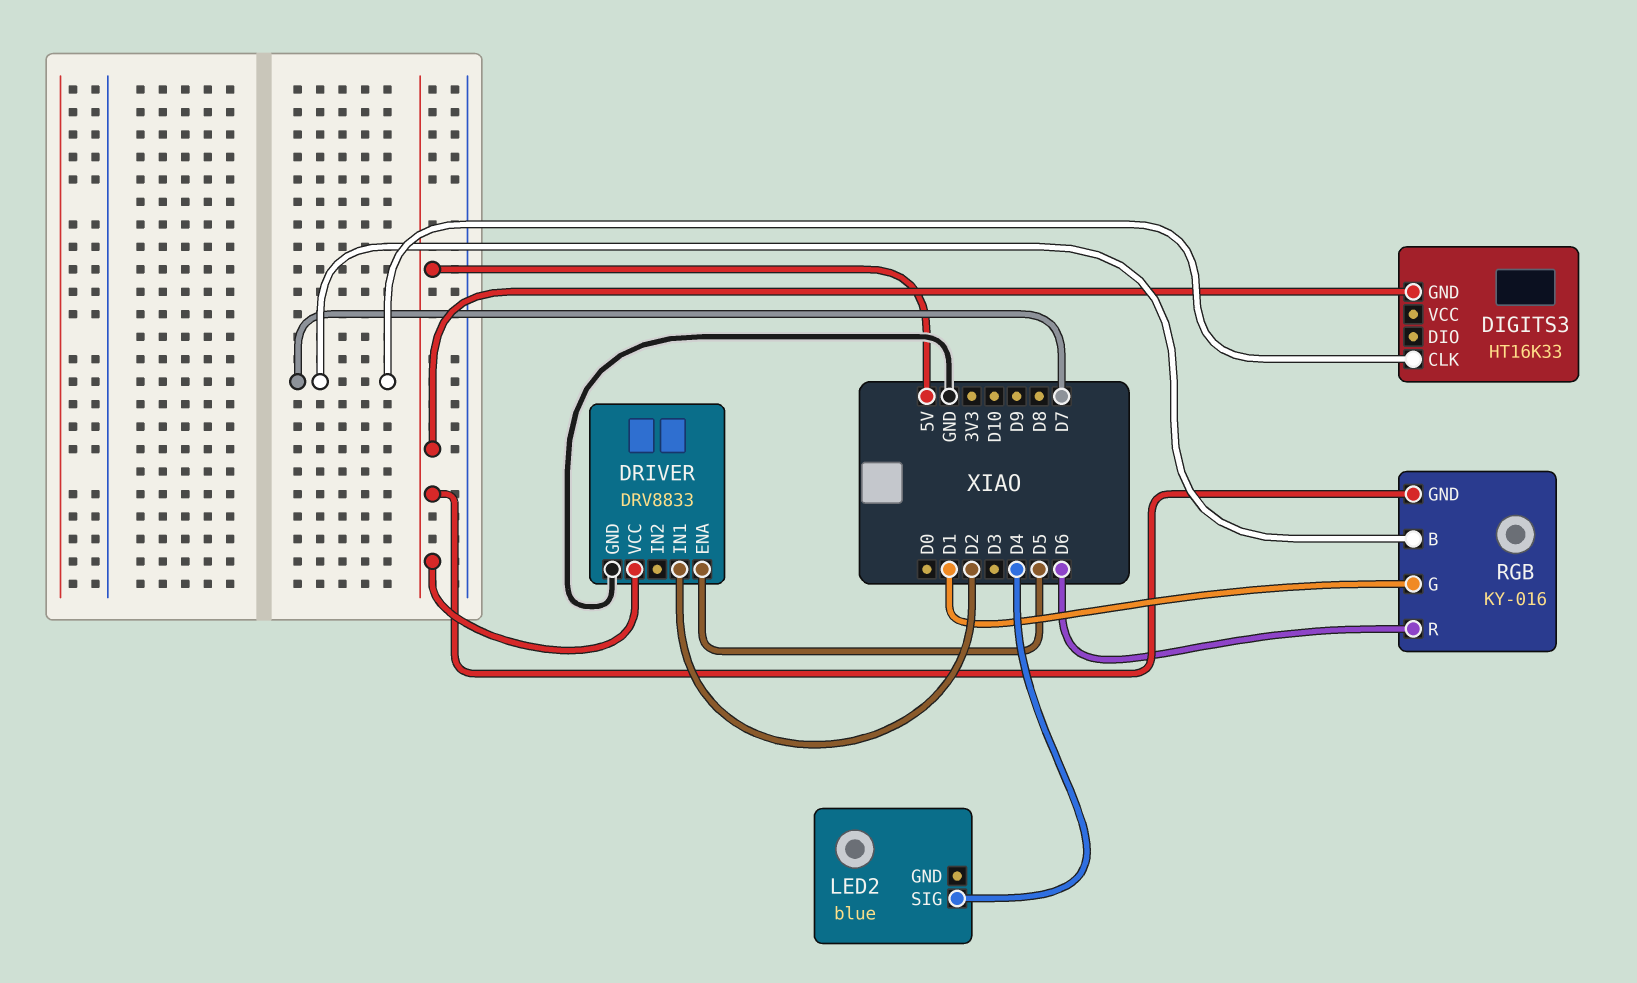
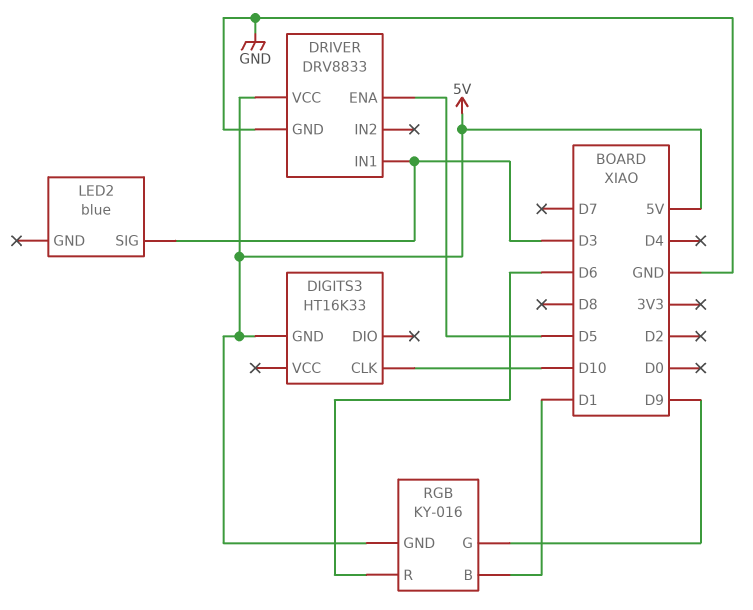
DIGITS3 pin CLK: D7 -> D10
DRIVER pin IN1: D2 -> D3
LED2 pin SIG: D4 -> D3
RGB pin B: D7 -> D1
RGB pin G: D1 -> D9

